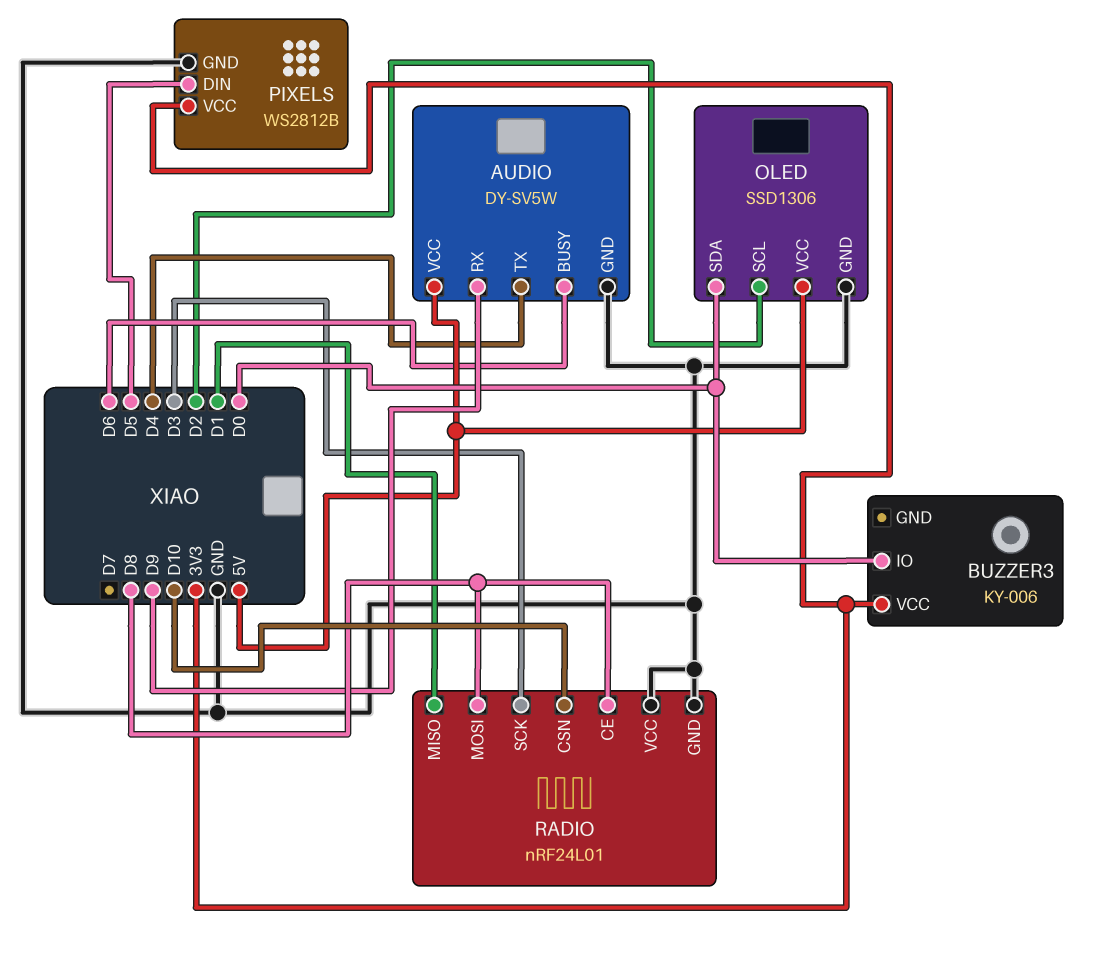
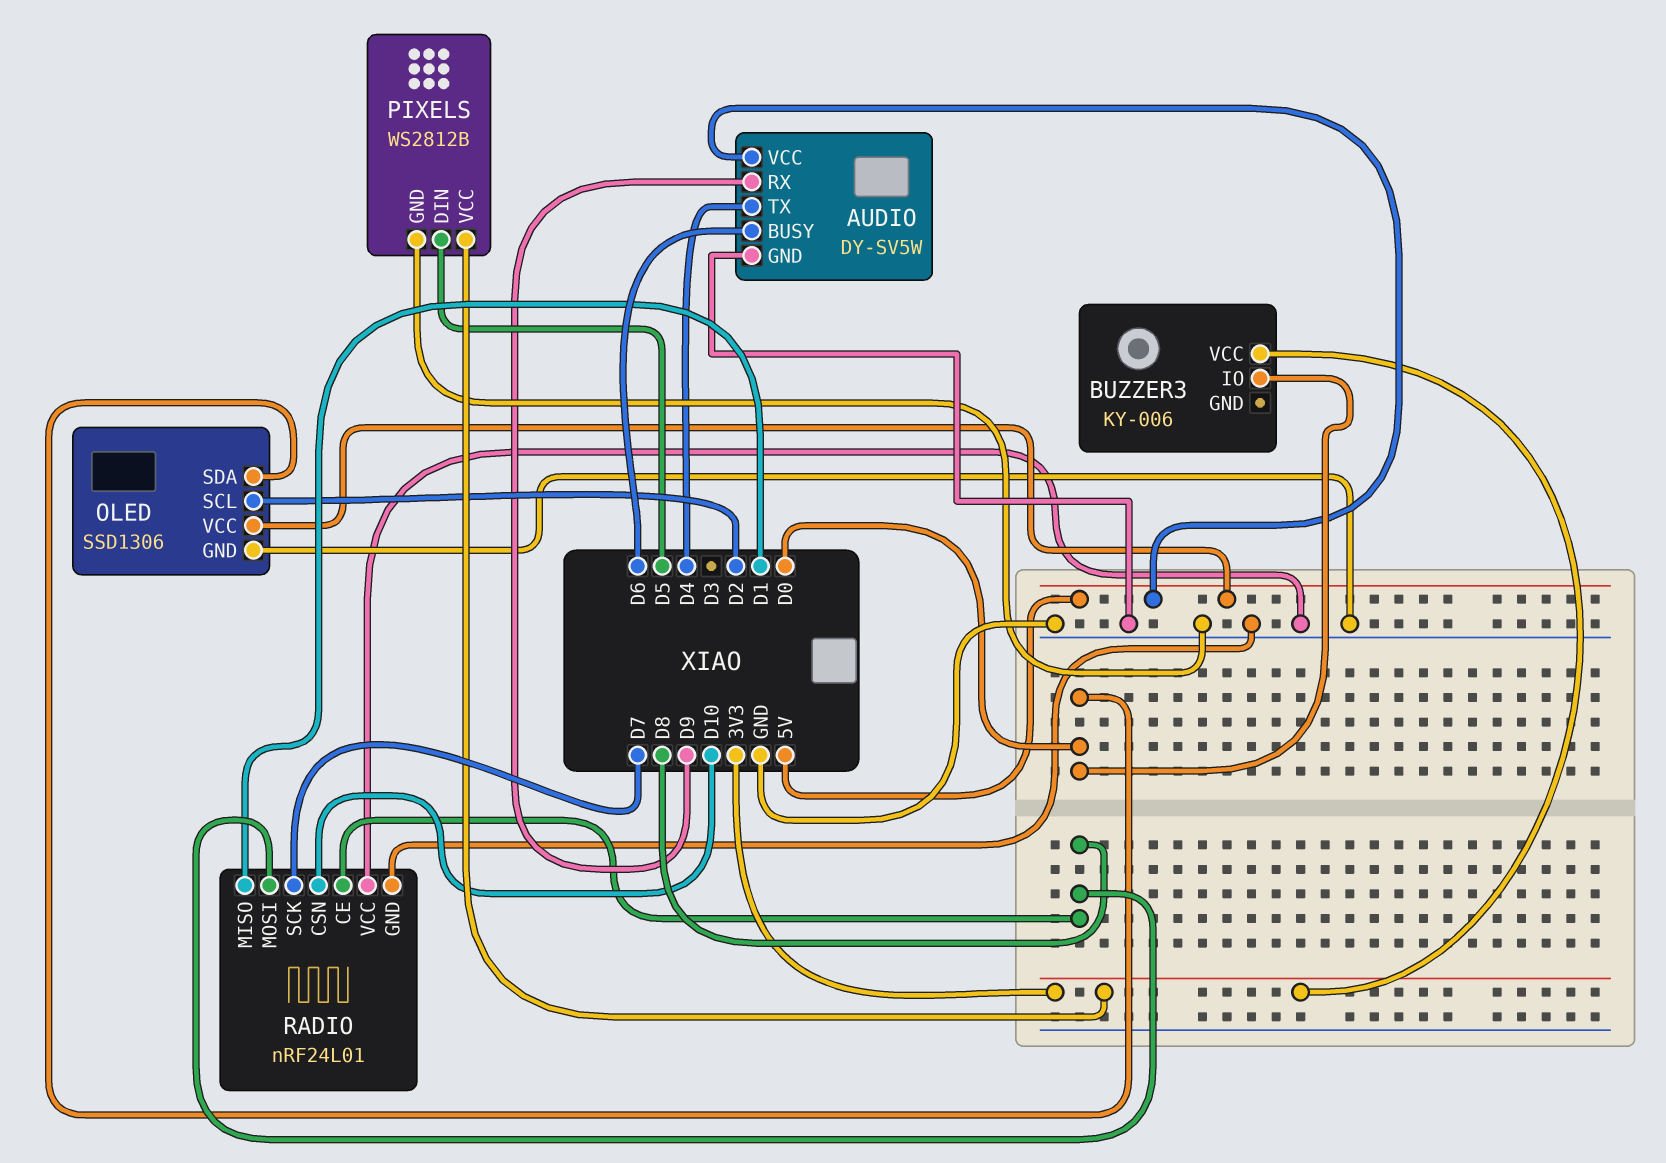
RADIO pin SCK: D3 -> D7

